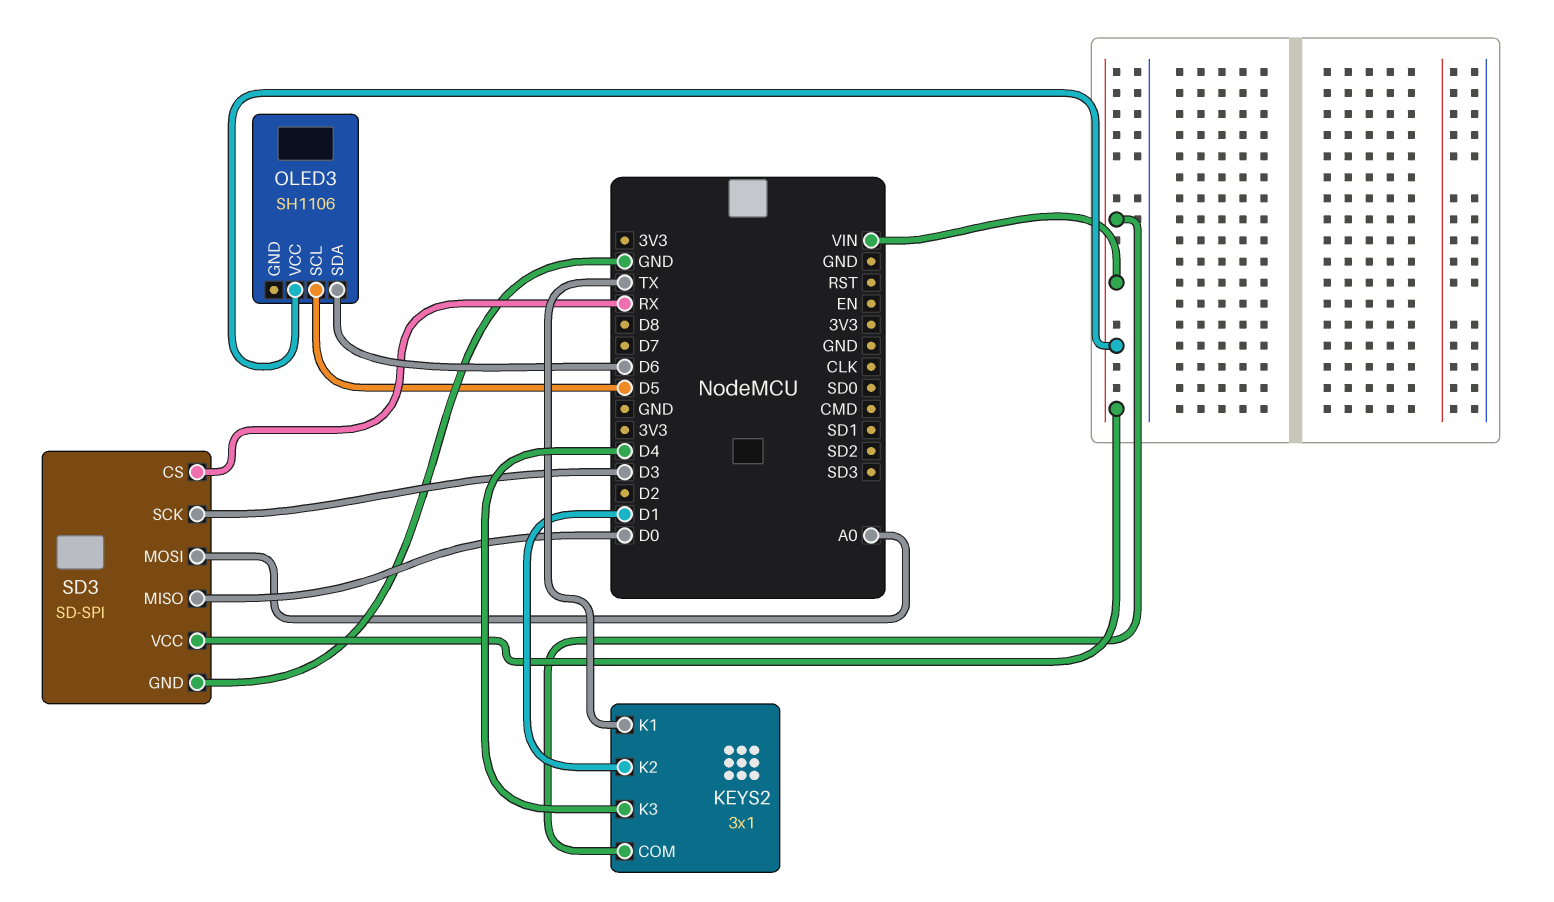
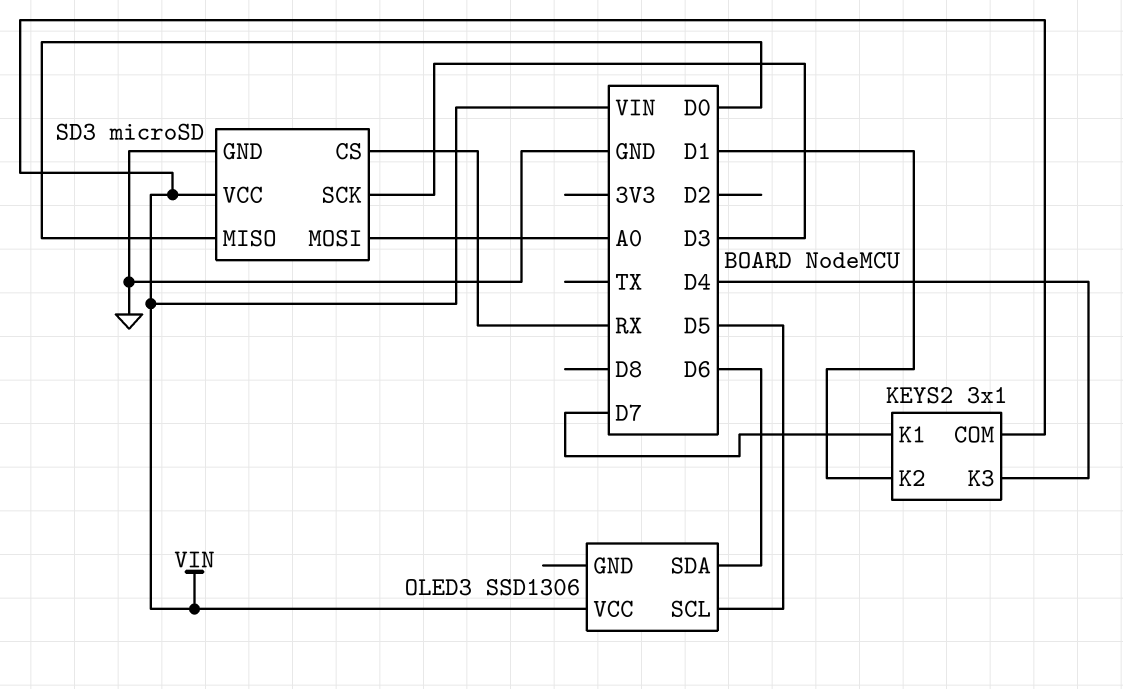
KEYS2 pin K1: TX -> D7
OLED3: SH1106 -> SSD1306
SD3: SD-SPI -> microSD

